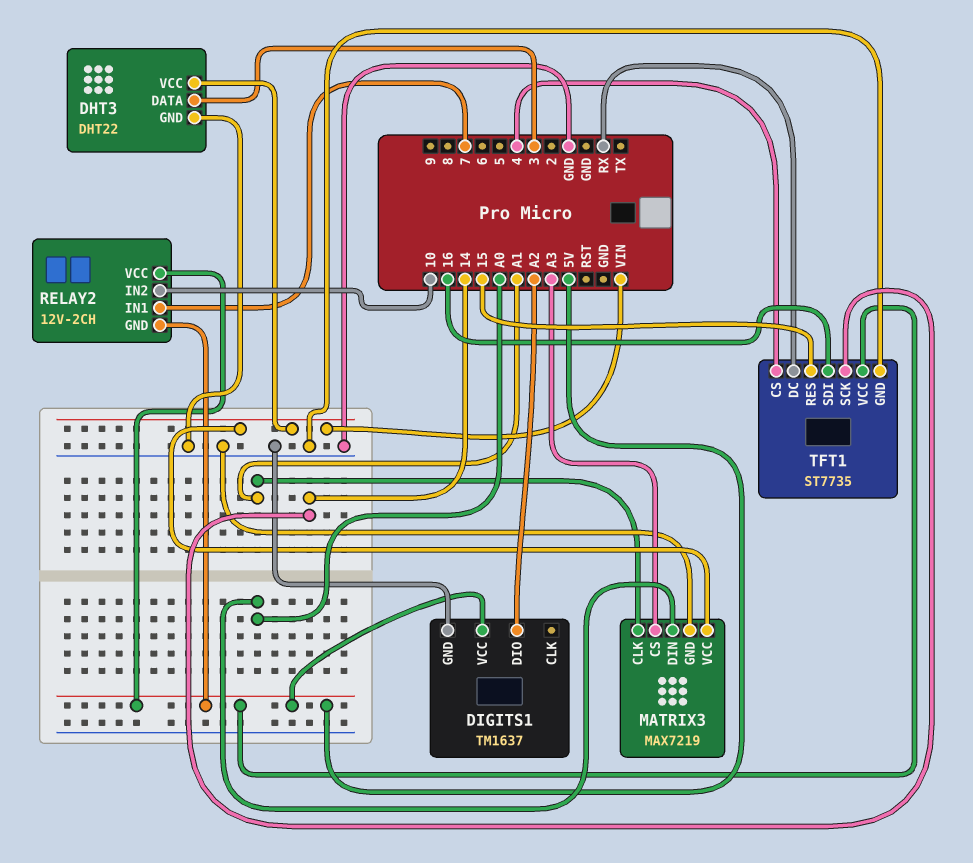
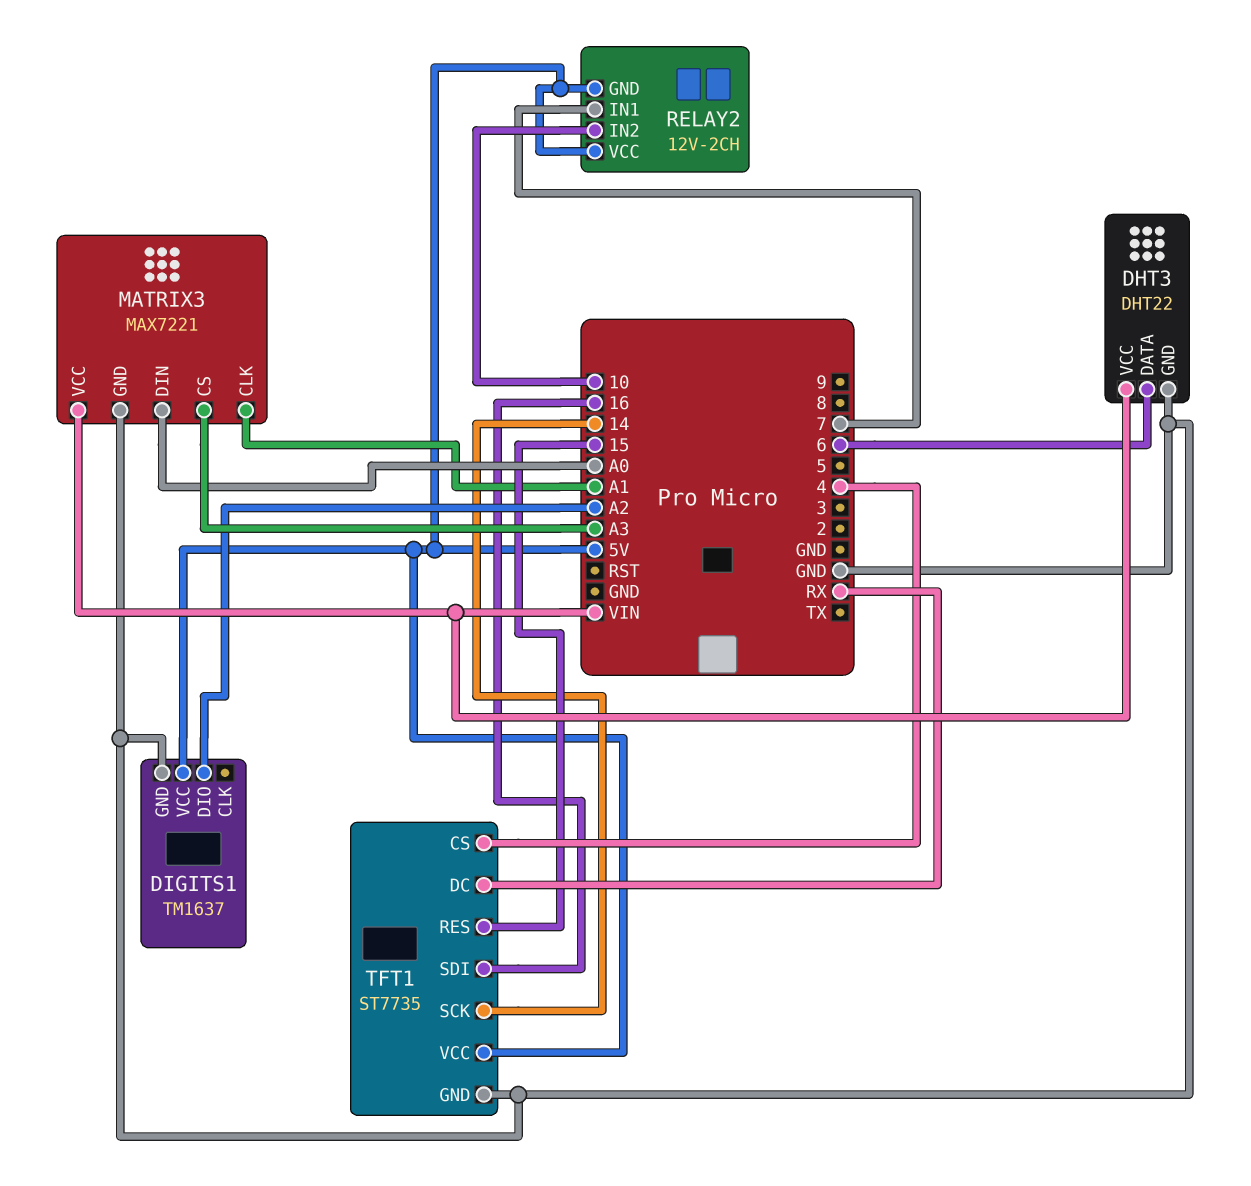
DHT3 pin DATA: 3 -> 6
MATRIX3: MAX7219 -> MAX7221

